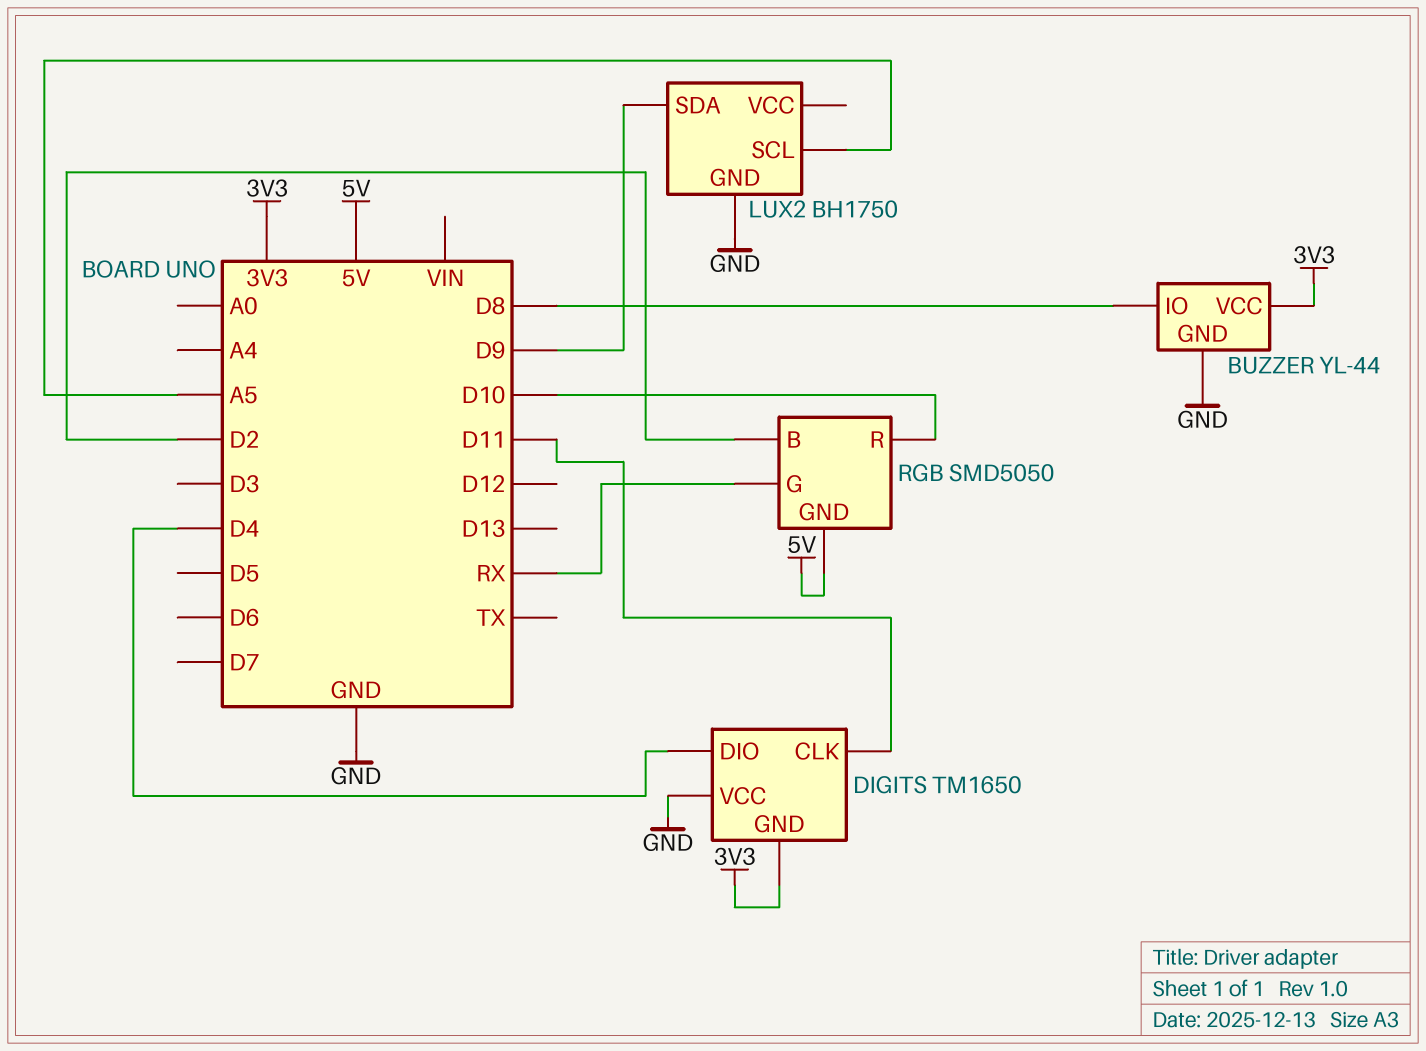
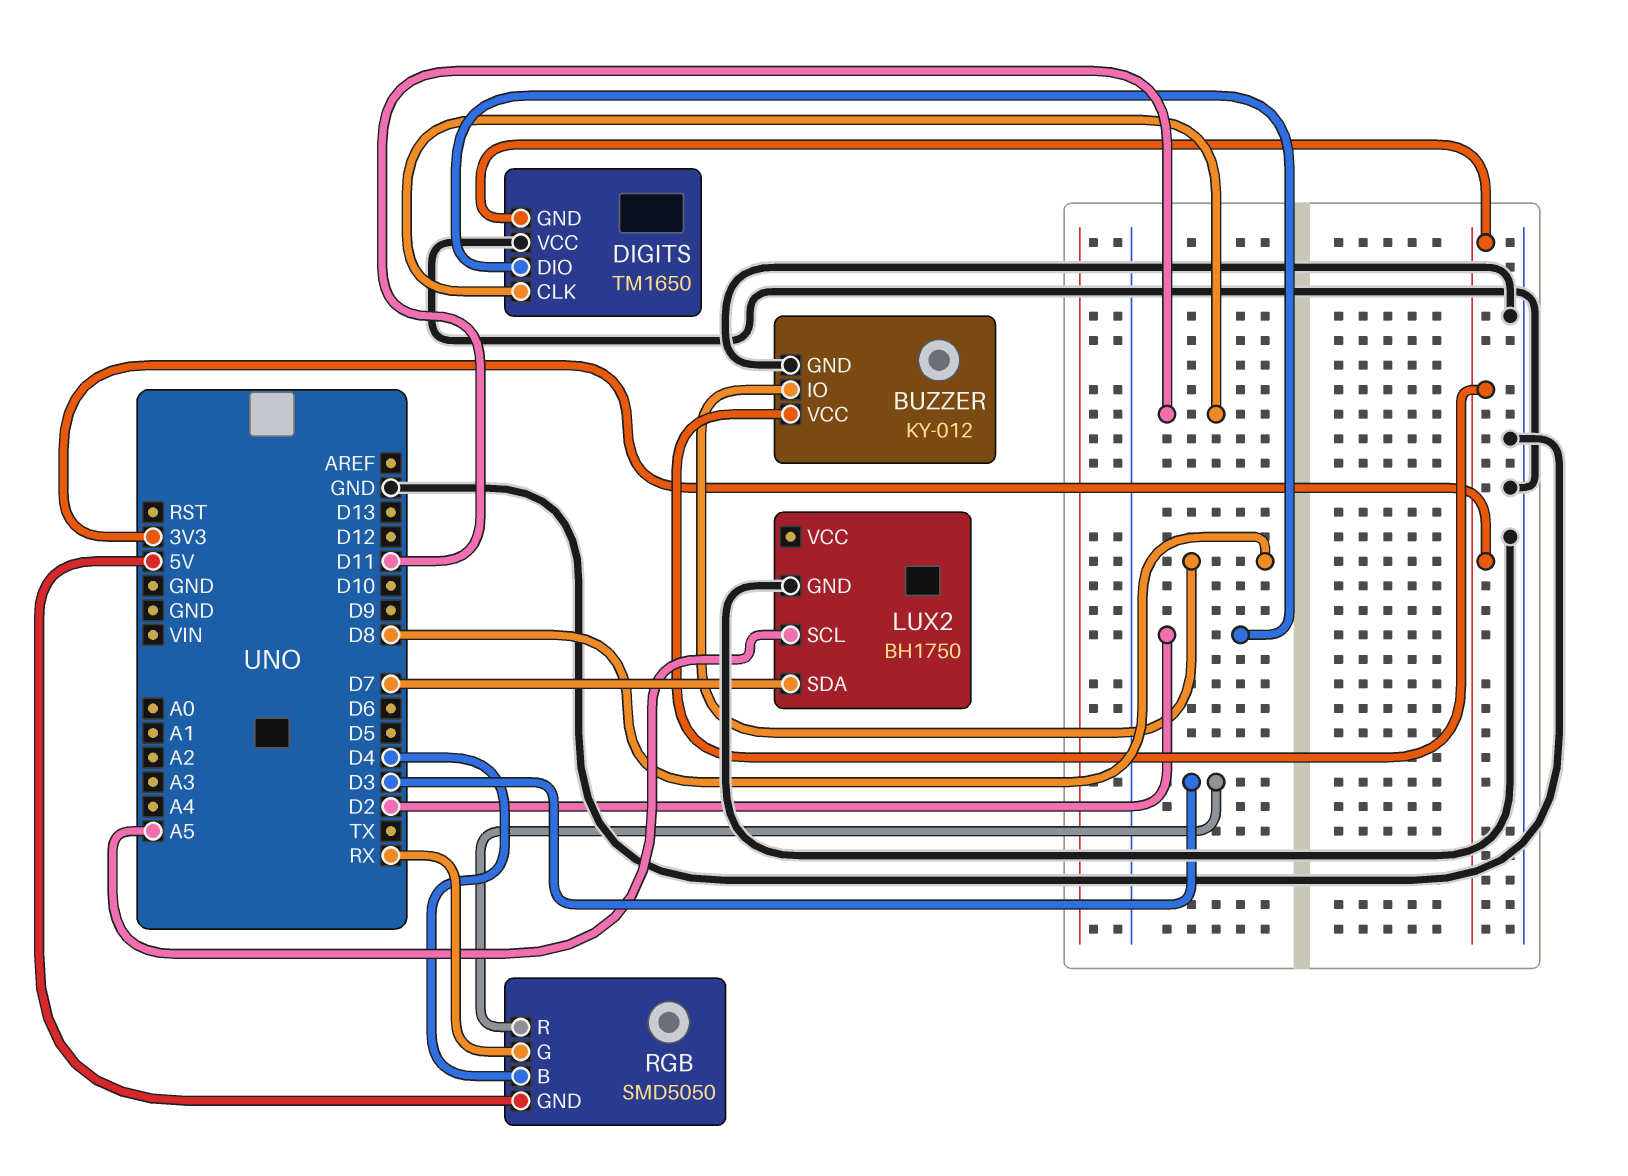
BUZZER: YL-44 -> KY-012
DIGITS pin DIO: D4 -> D2
LUX2 pin SDA: D9 -> D7
RGB pin B: D2 -> D4
RGB pin R: D10 -> D3

